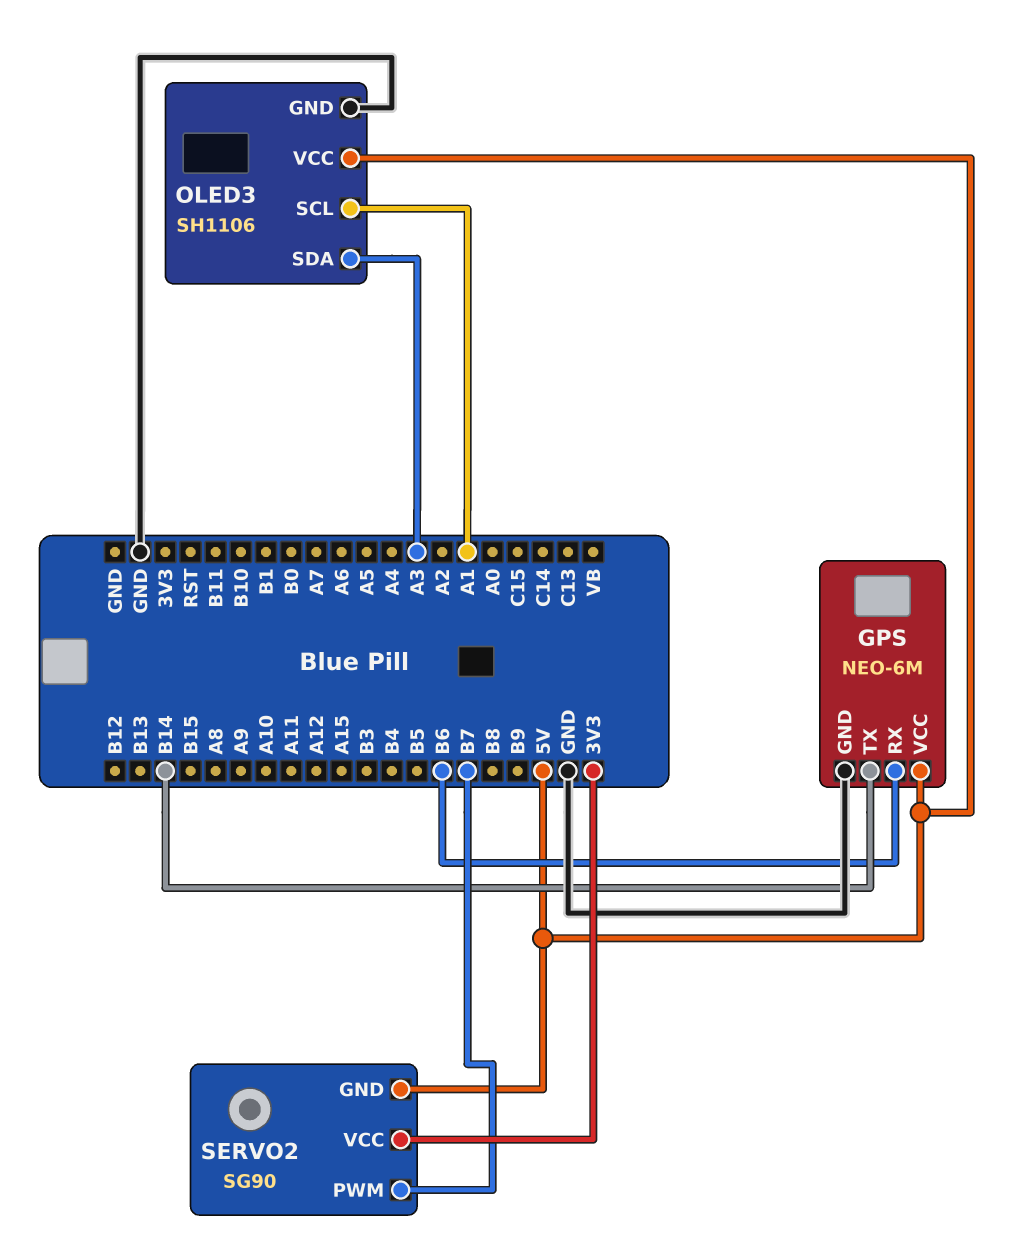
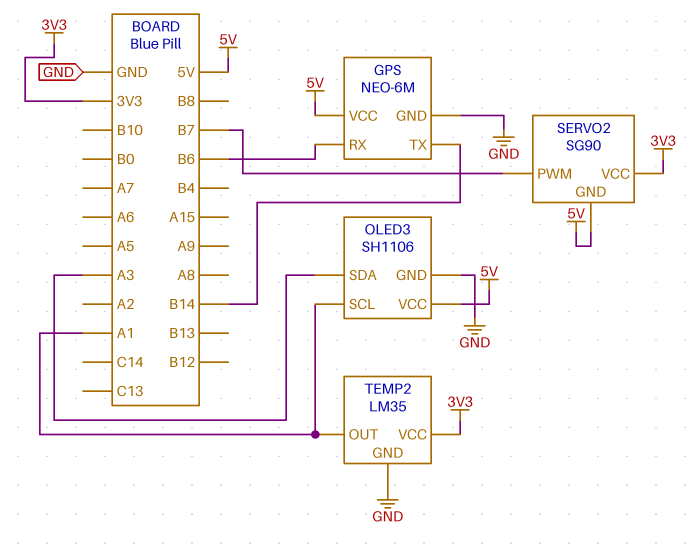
TEMP2: none -> LM35
TEMP2 pin GND: none -> GND
TEMP2 pin OUT: none -> A1
TEMP2 pin VCC: none -> 3V3

